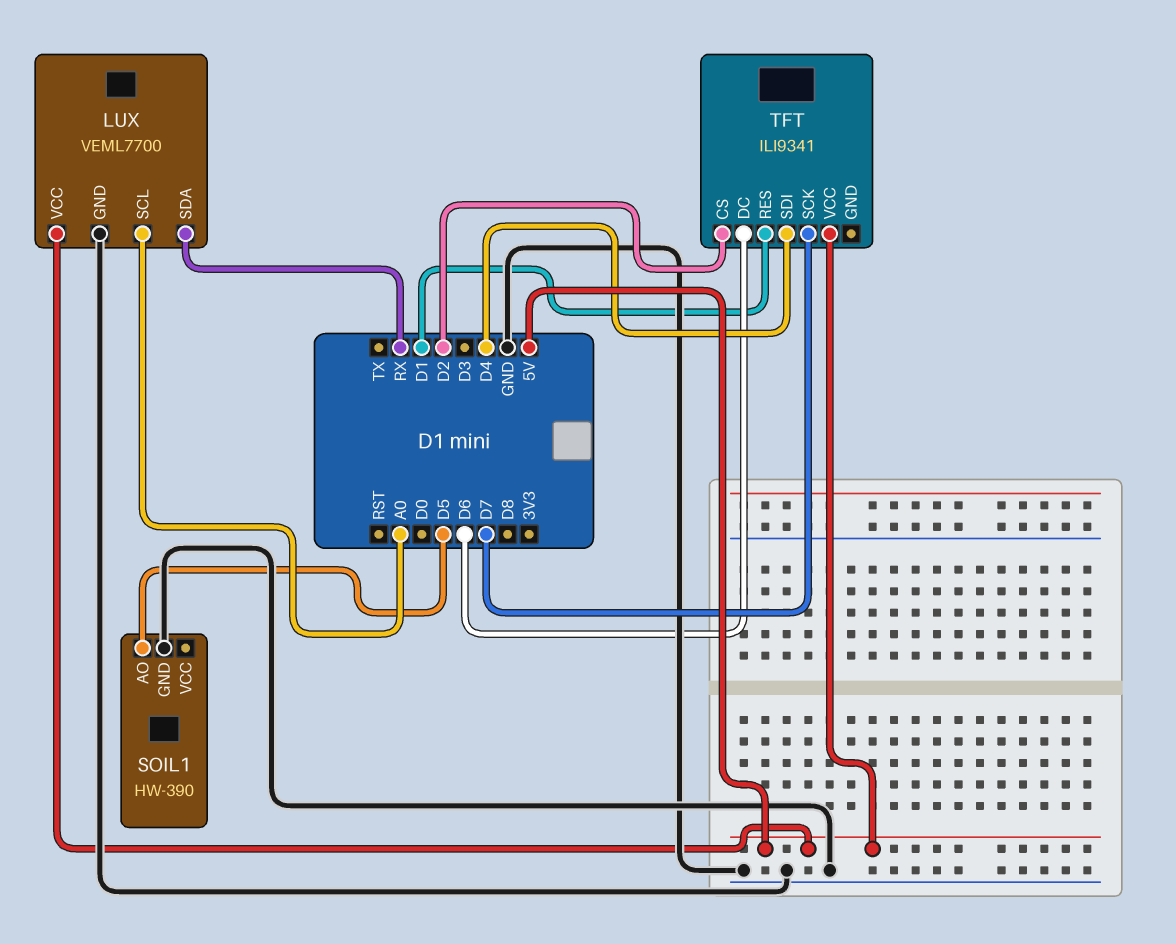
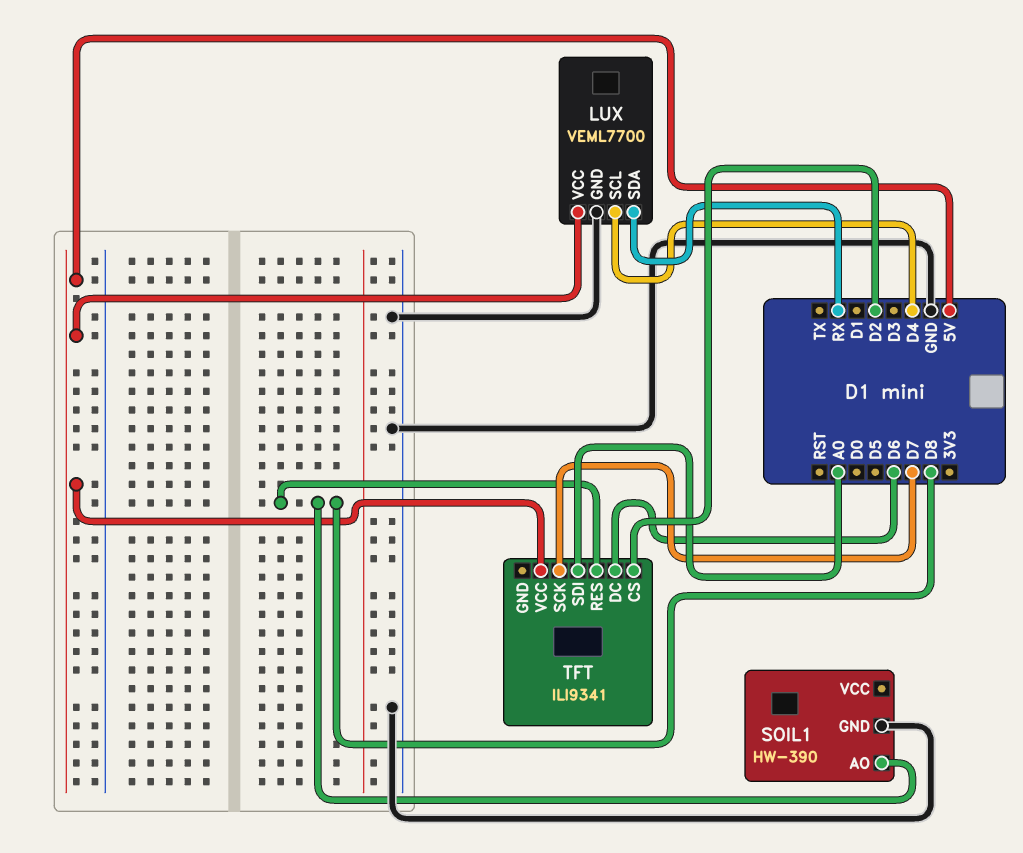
LUX pin SCL: A0 -> D4
SOIL1 pin AO: D5 -> D8
TFT pin RES: D1 -> D8
TFT pin SDI: D4 -> A0

